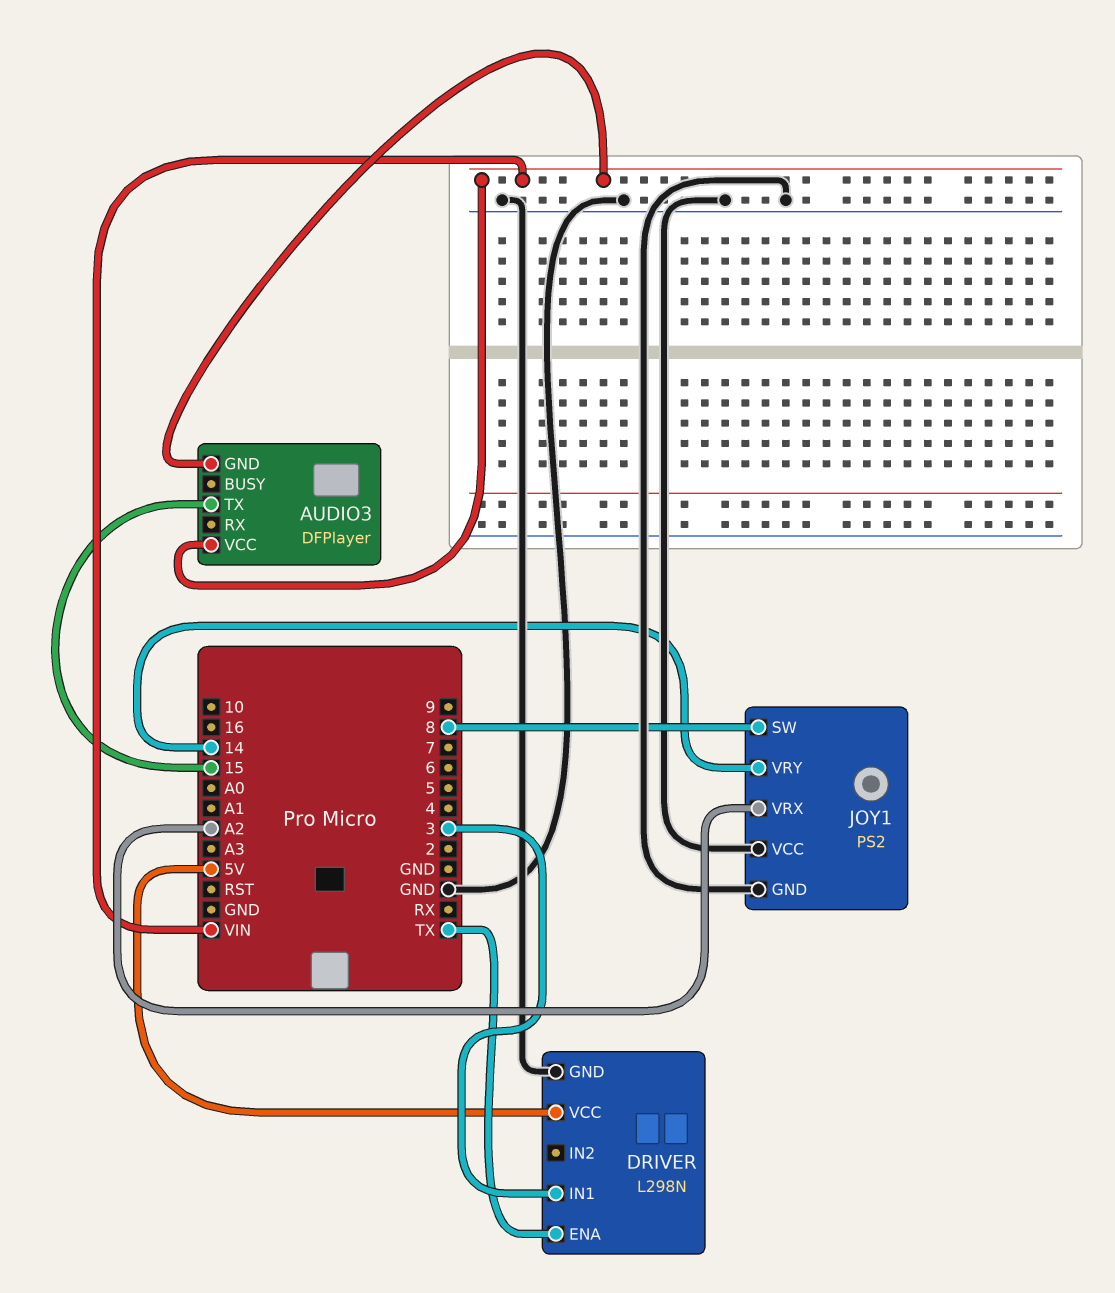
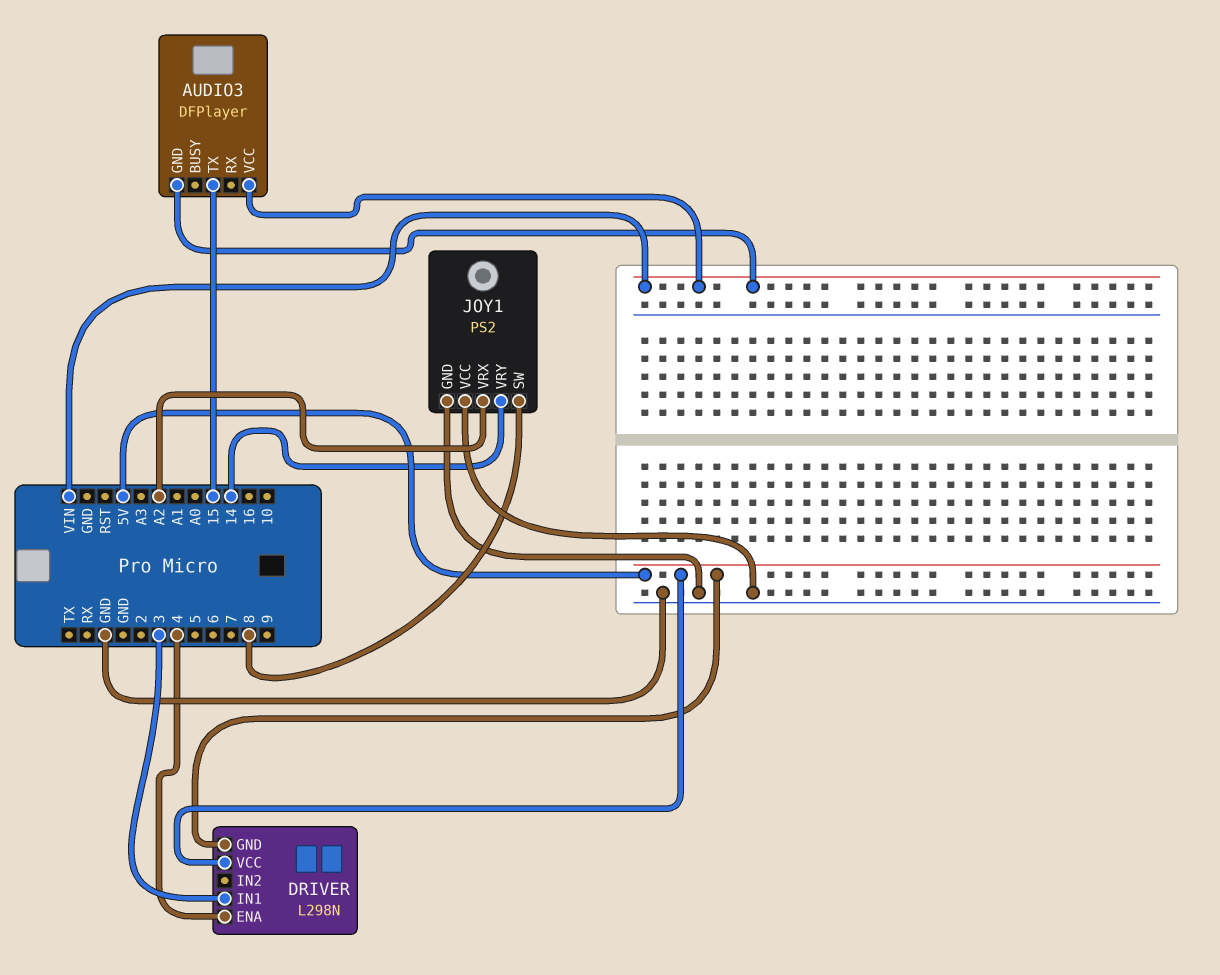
DRIVER pin ENA: TX -> 4
DRIVER pin GND: GND -> 5V

